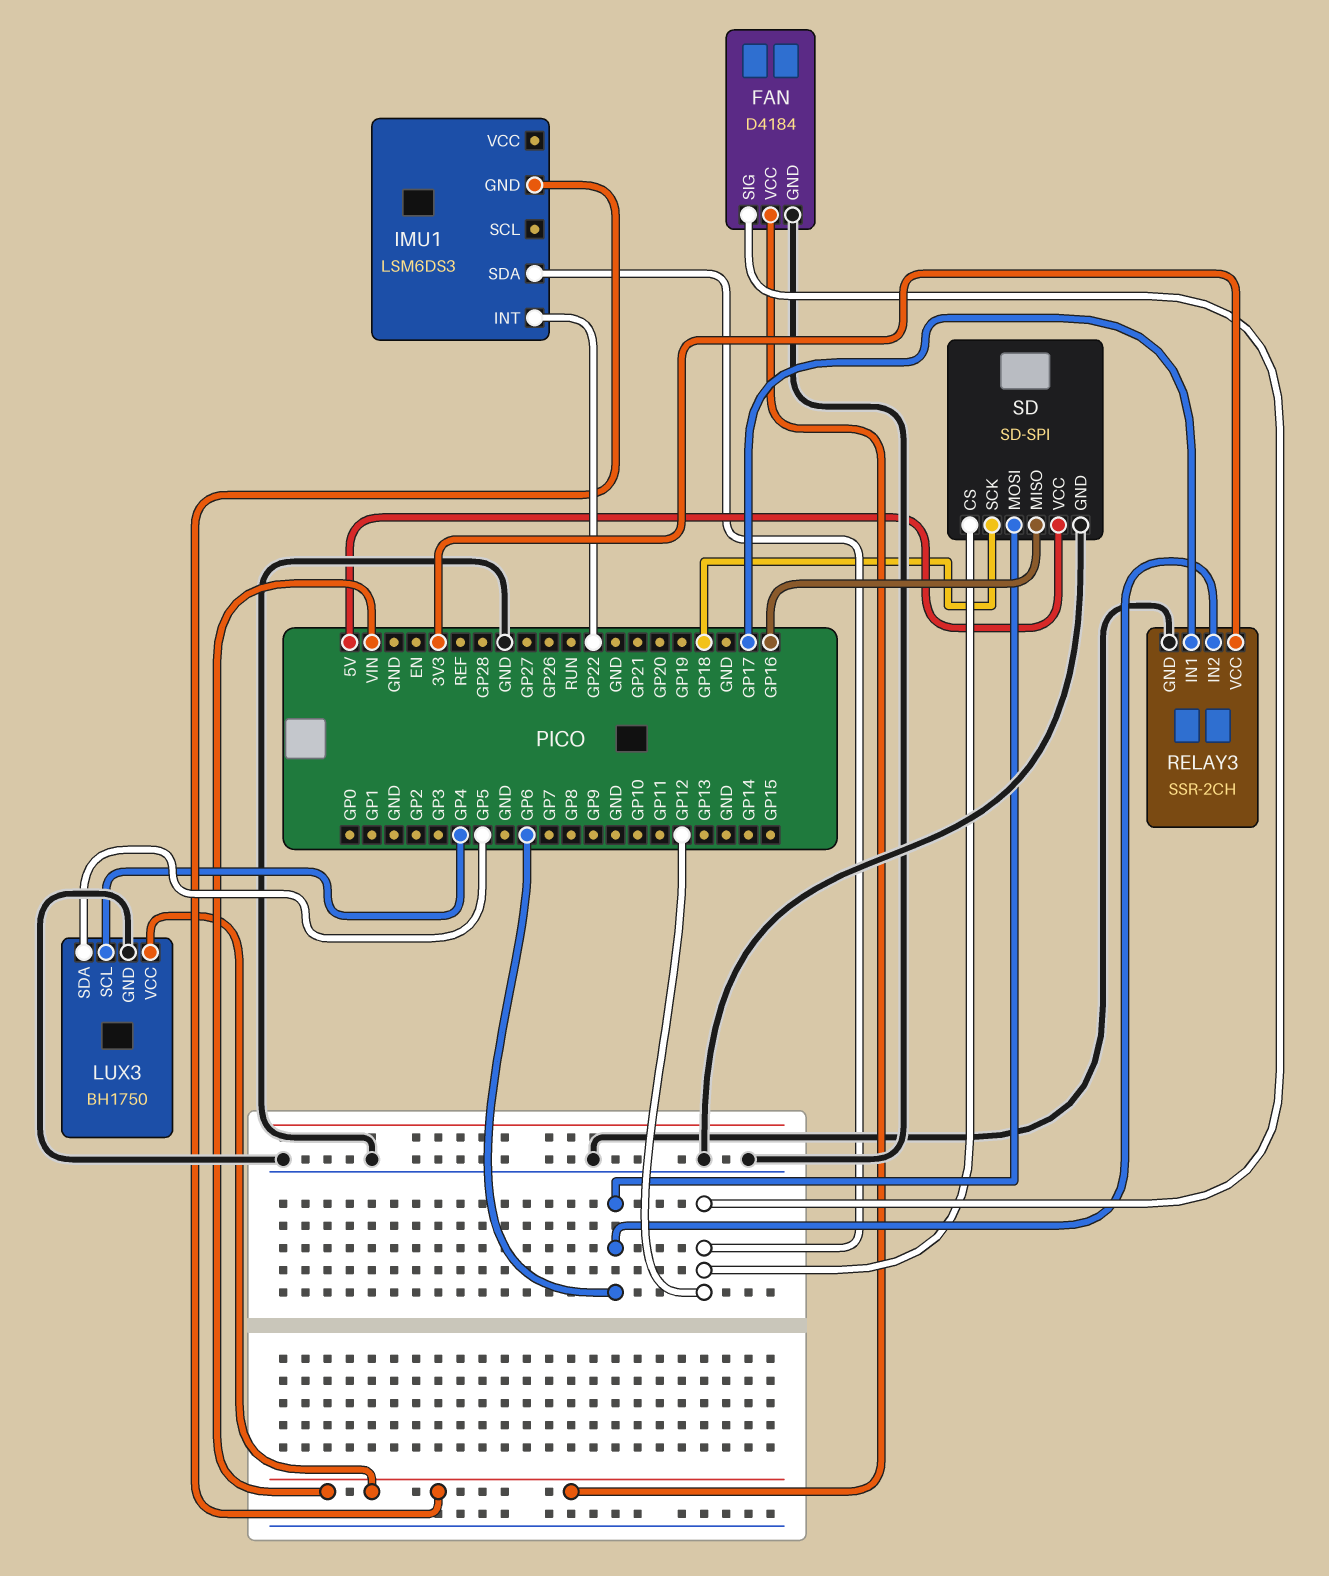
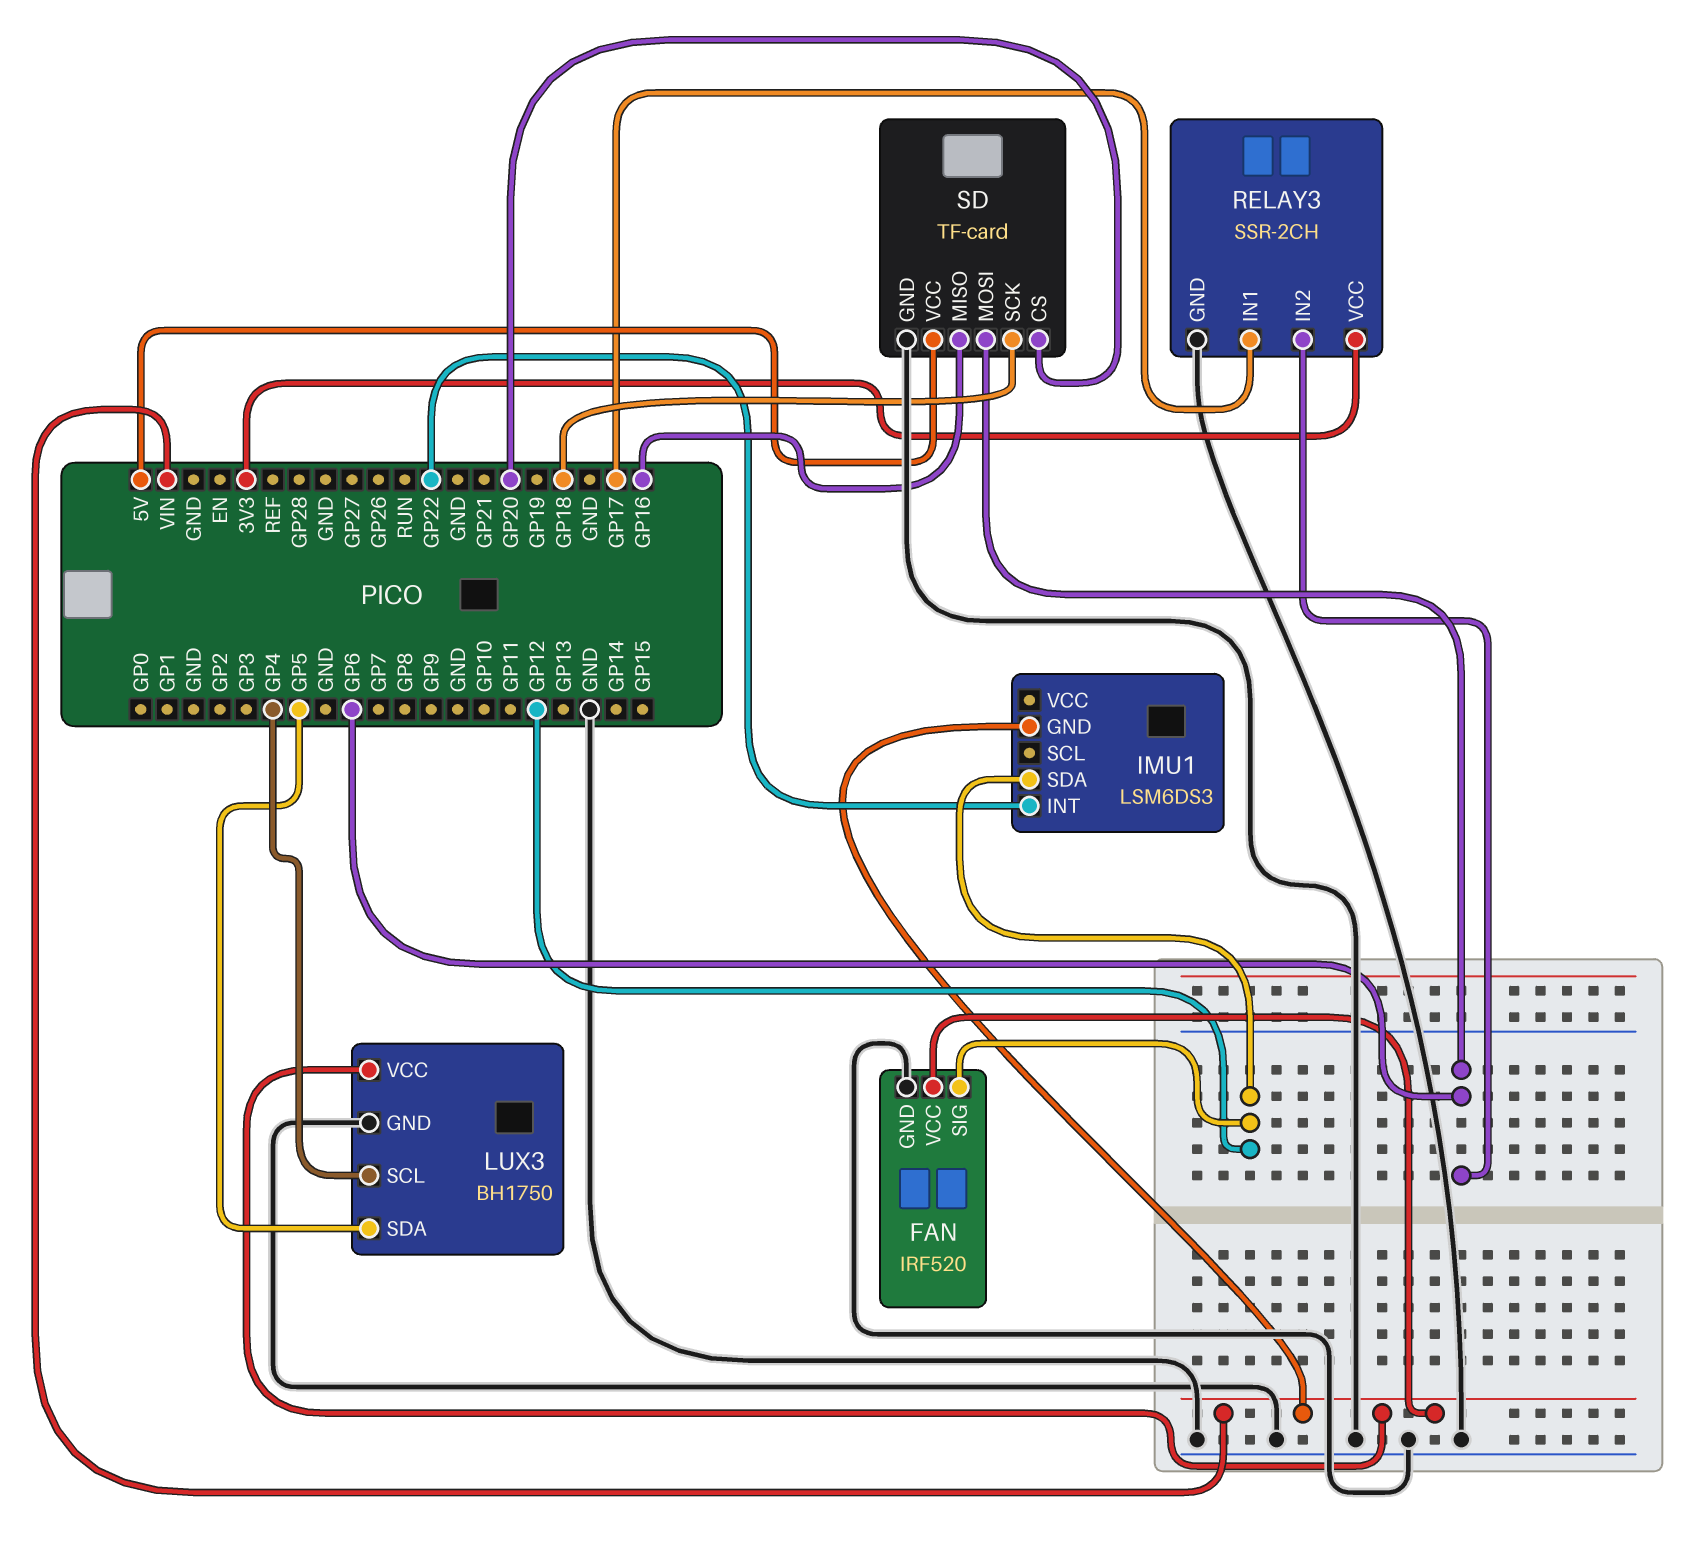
FAN: D4184 -> IRF520
SD: SD-SPI -> TF-card
SD pin CS: GP12 -> GP20

